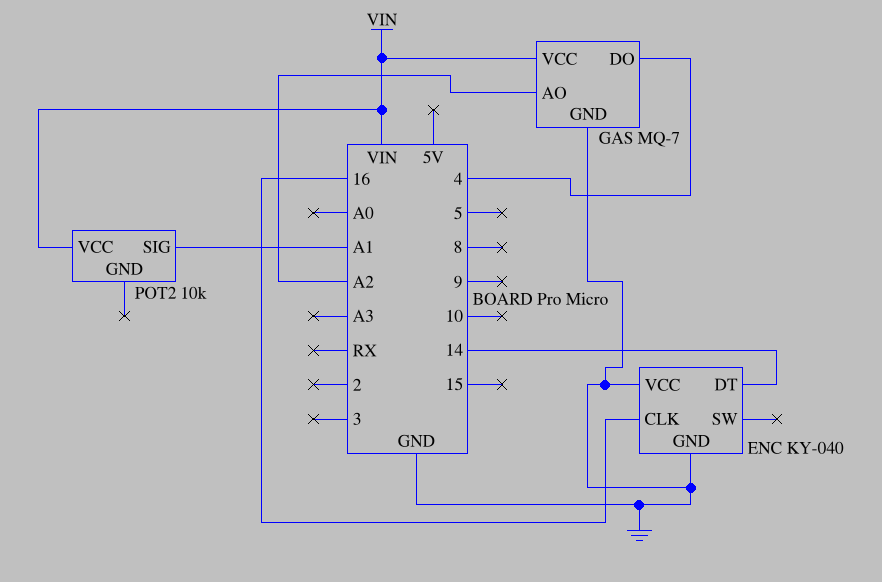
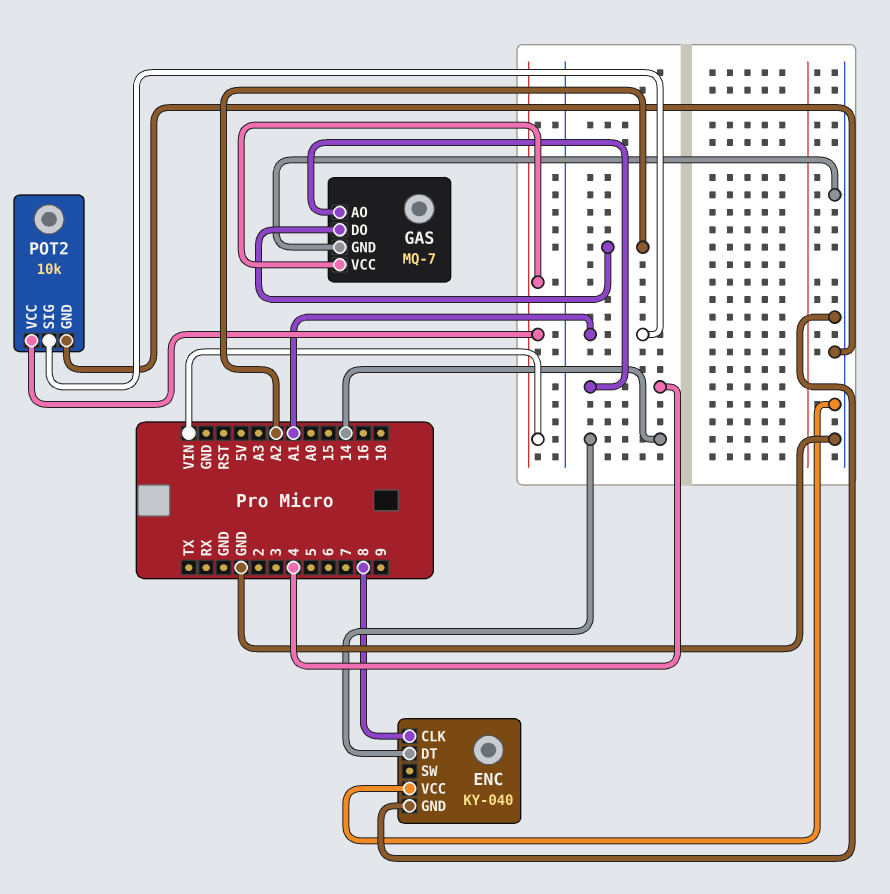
ENC pin CLK: 16 -> 8
GAS pin AO: A2 -> 4
GAS pin DO: 4 -> A2
POT2 pin GND: none -> GND

